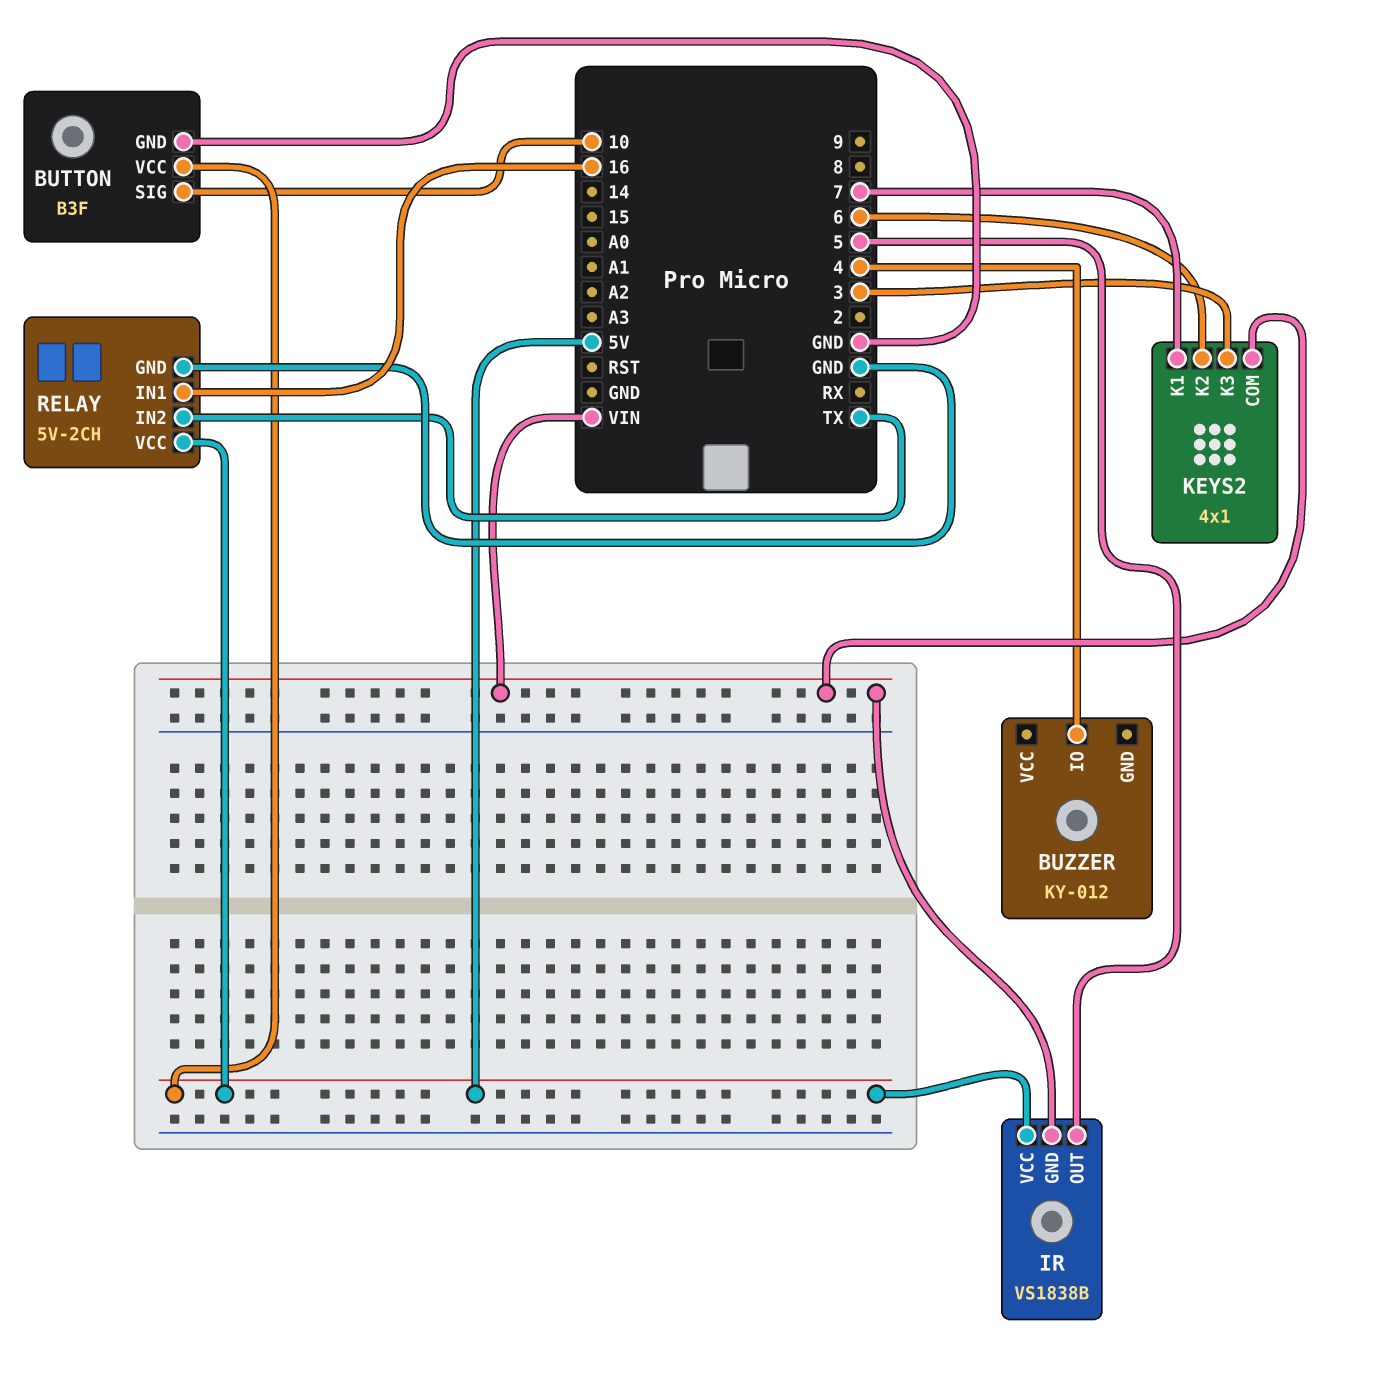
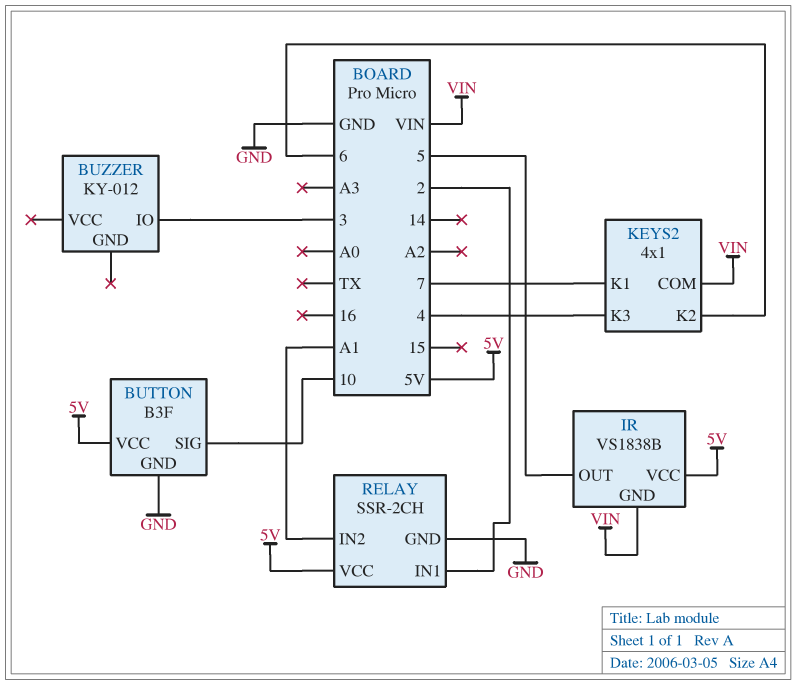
BUZZER pin IO: 4 -> 3
KEYS2 pin K3: 3 -> 4
RELAY: 5V-2CH -> SSR-2CH
RELAY pin IN1: 16 -> 2
RELAY pin IN2: TX -> A1

